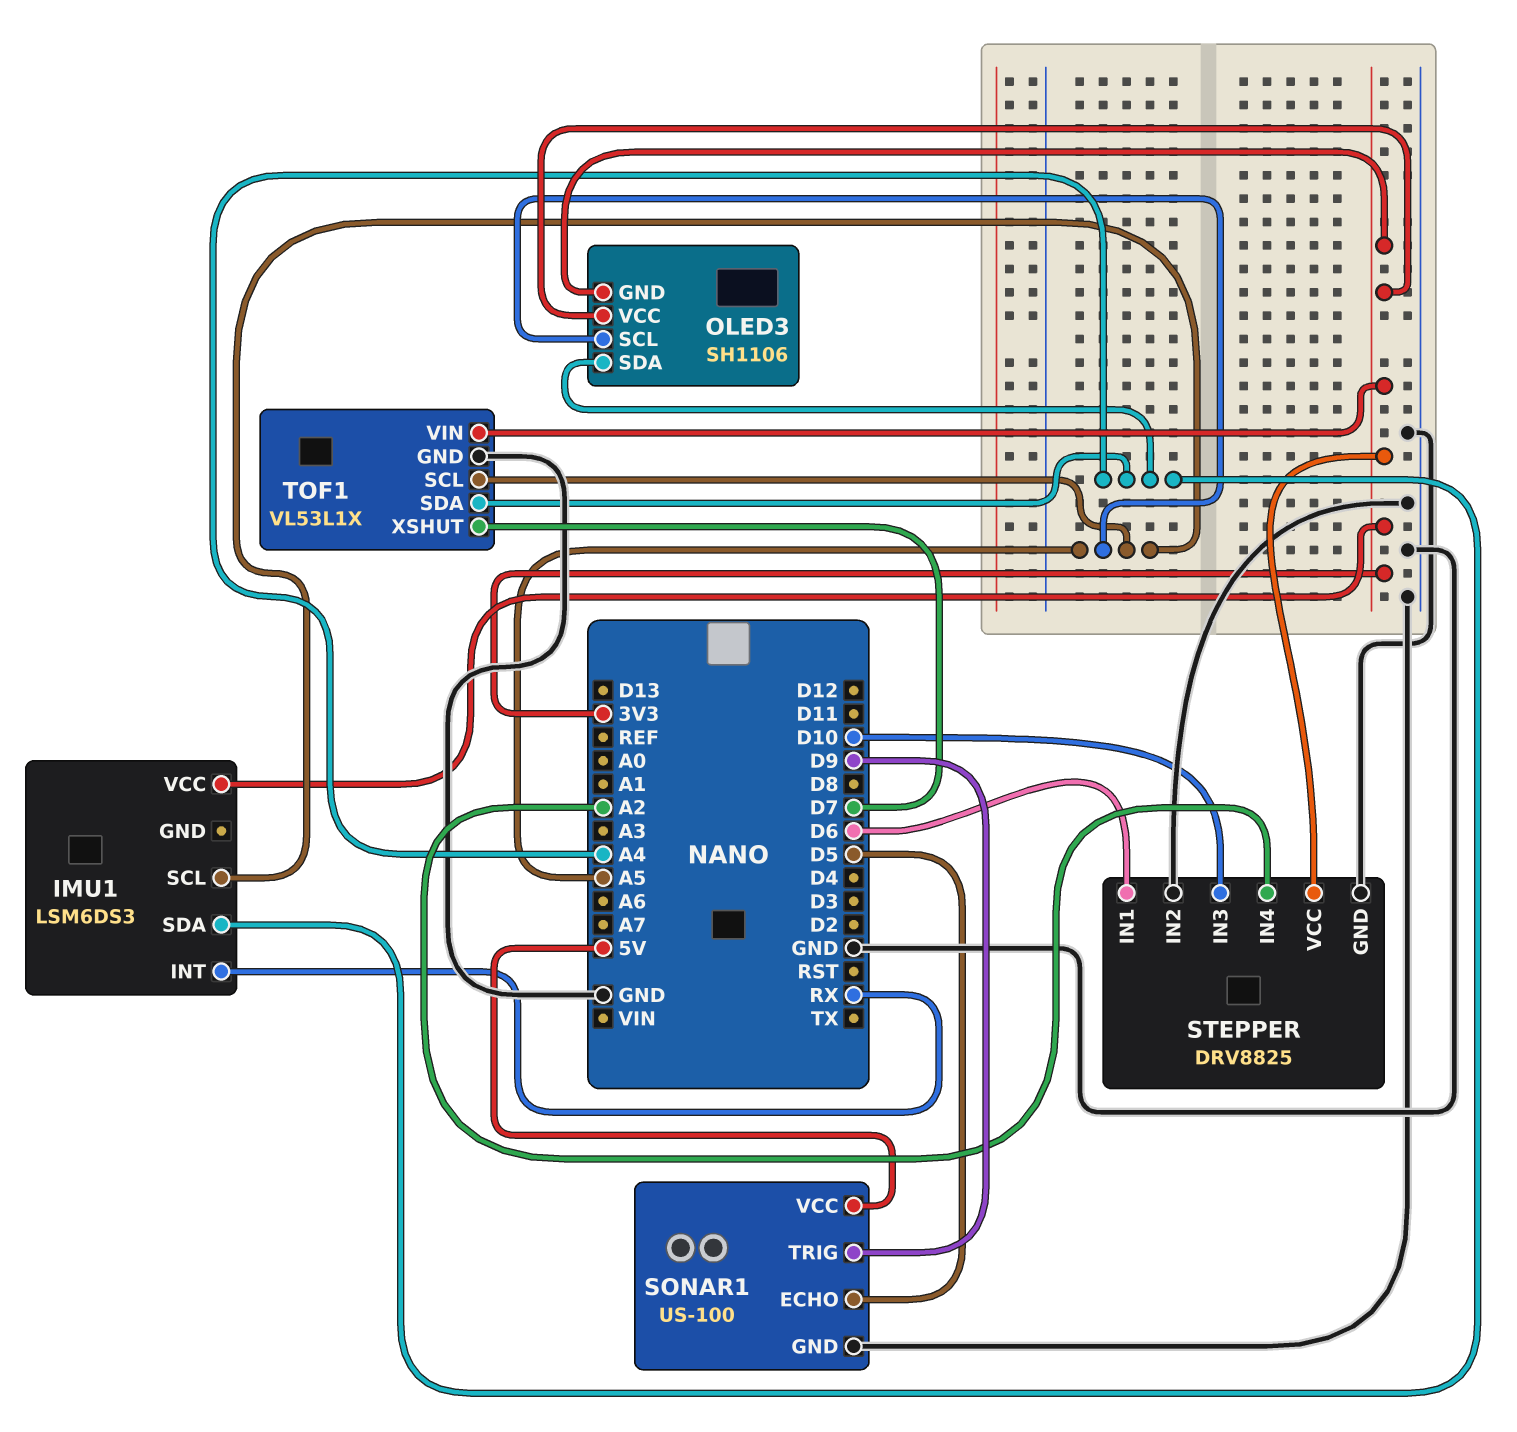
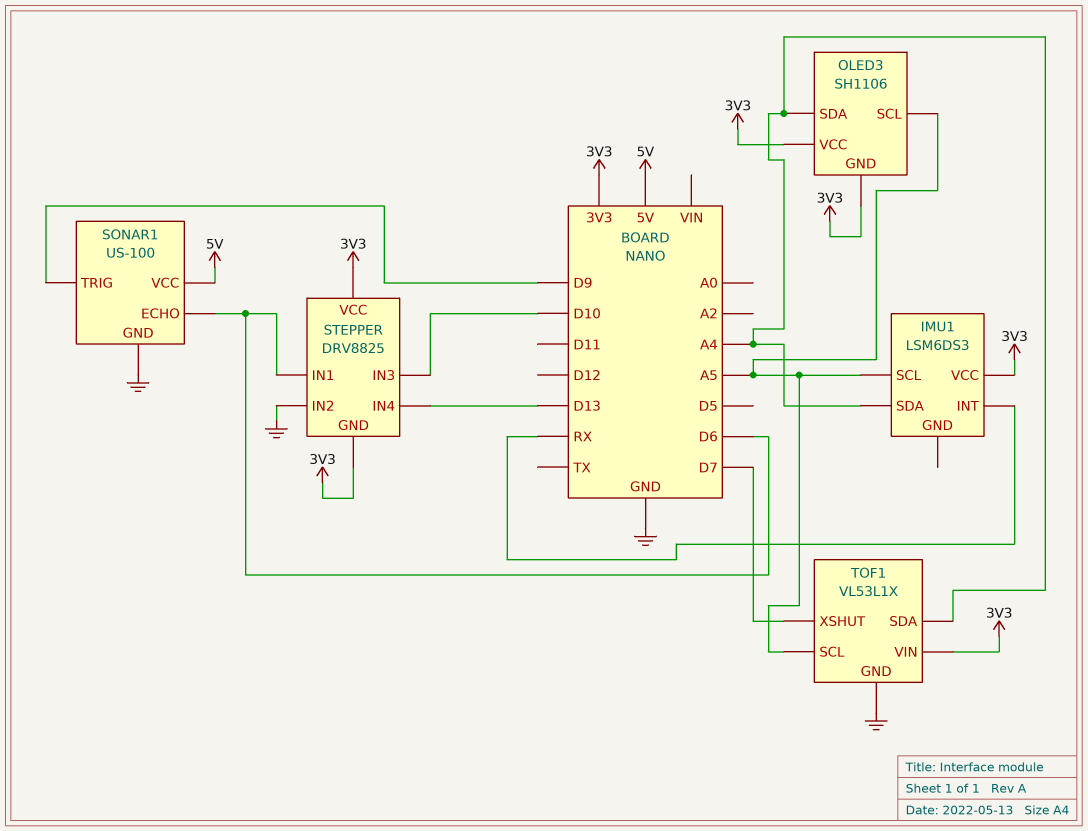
SONAR1 pin ECHO: D5 -> D6
STEPPER pin GND: GND -> 3V3
STEPPER pin IN4: A2 -> D13

